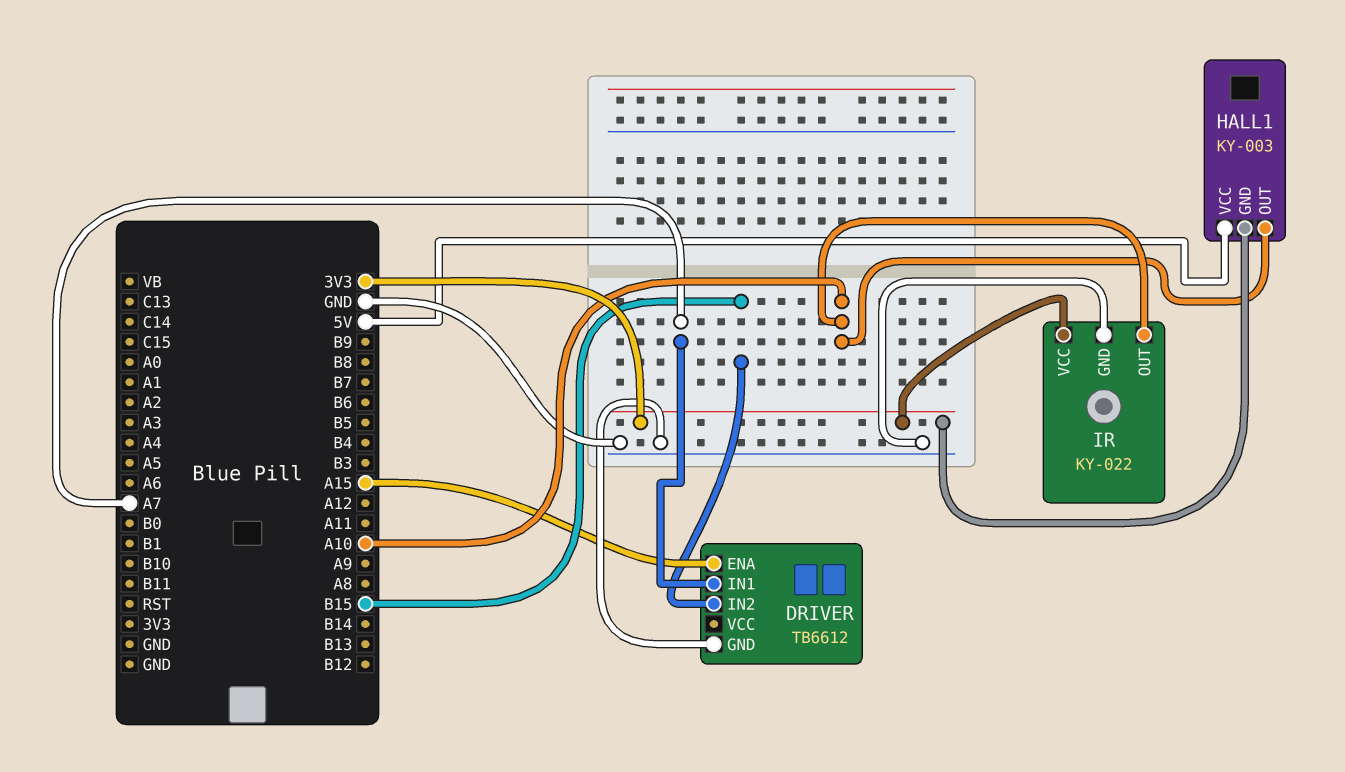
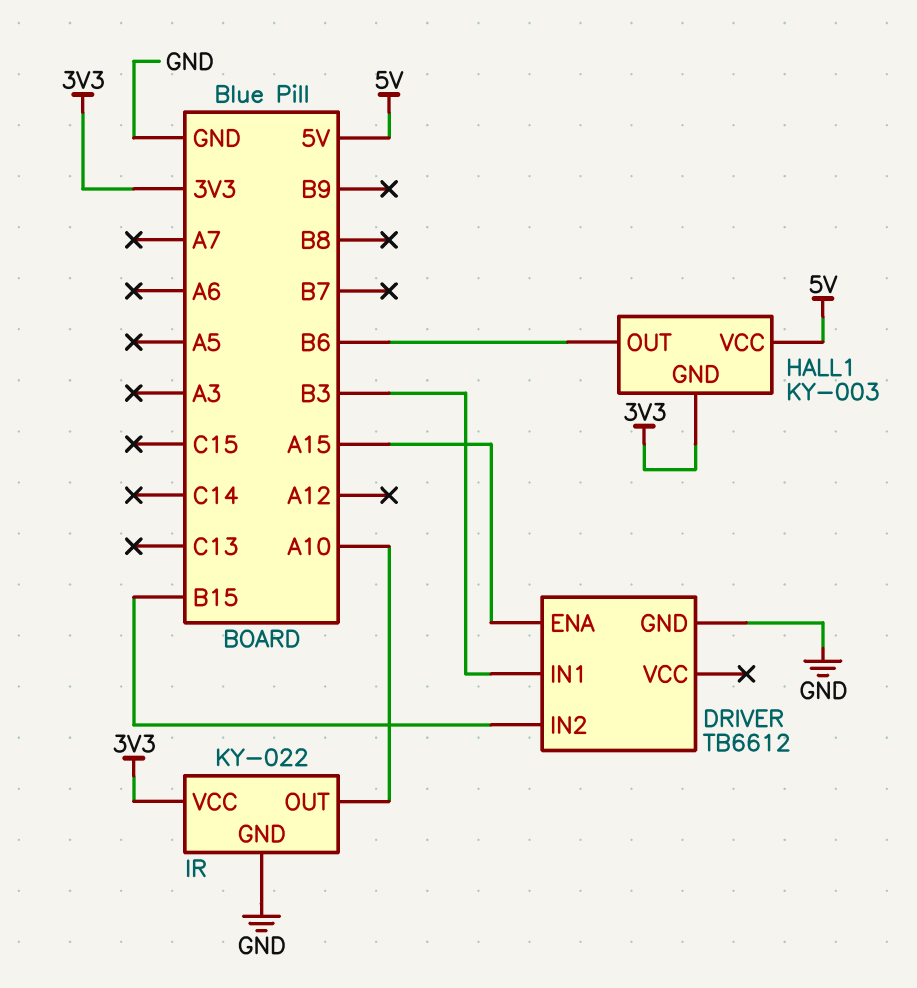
DRIVER pin IN1: A7 -> B3
HALL1 pin OUT: A10 -> B6

